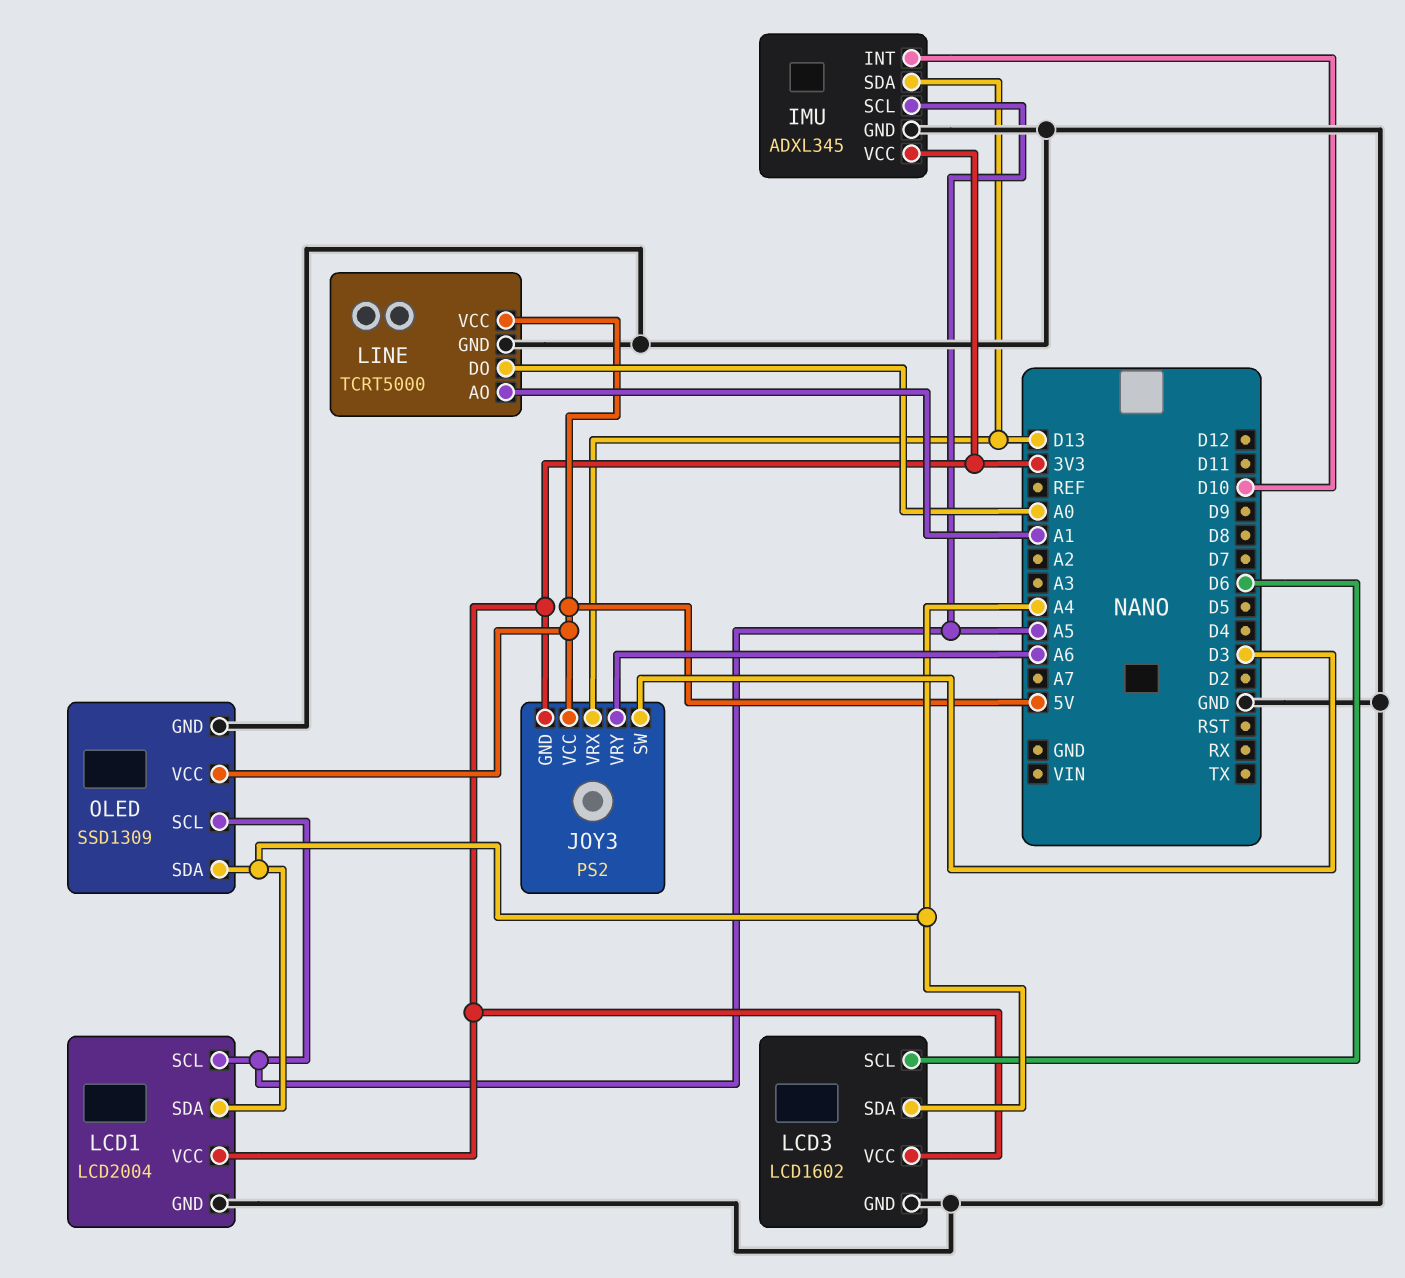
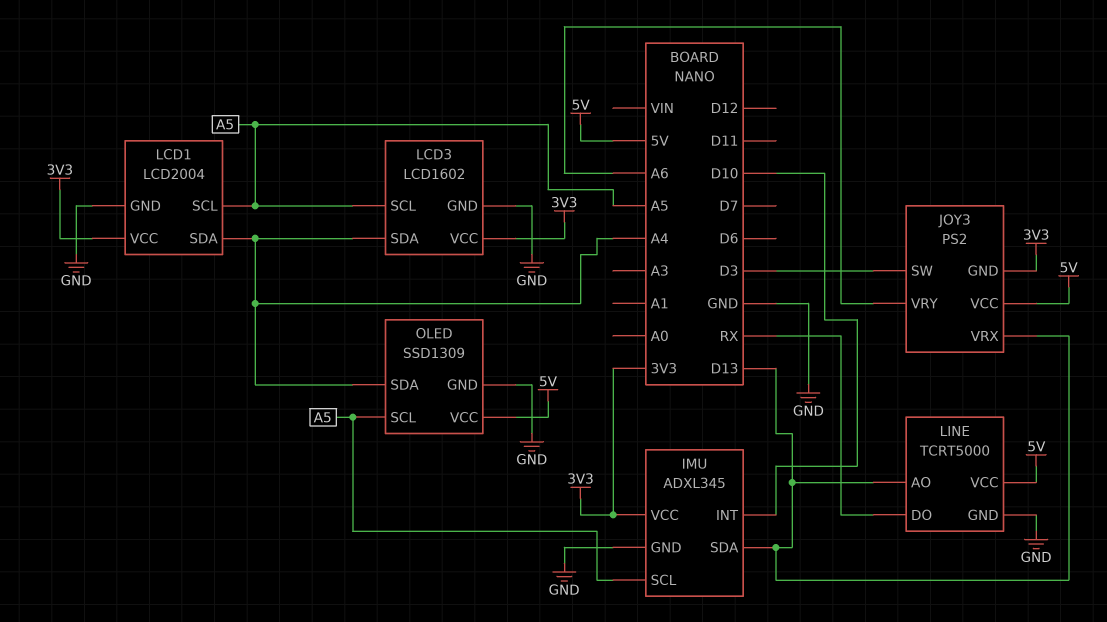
LCD3 pin SCL: D6 -> A5
LINE pin AO: A1 -> D13
LINE pin DO: A0 -> RX

